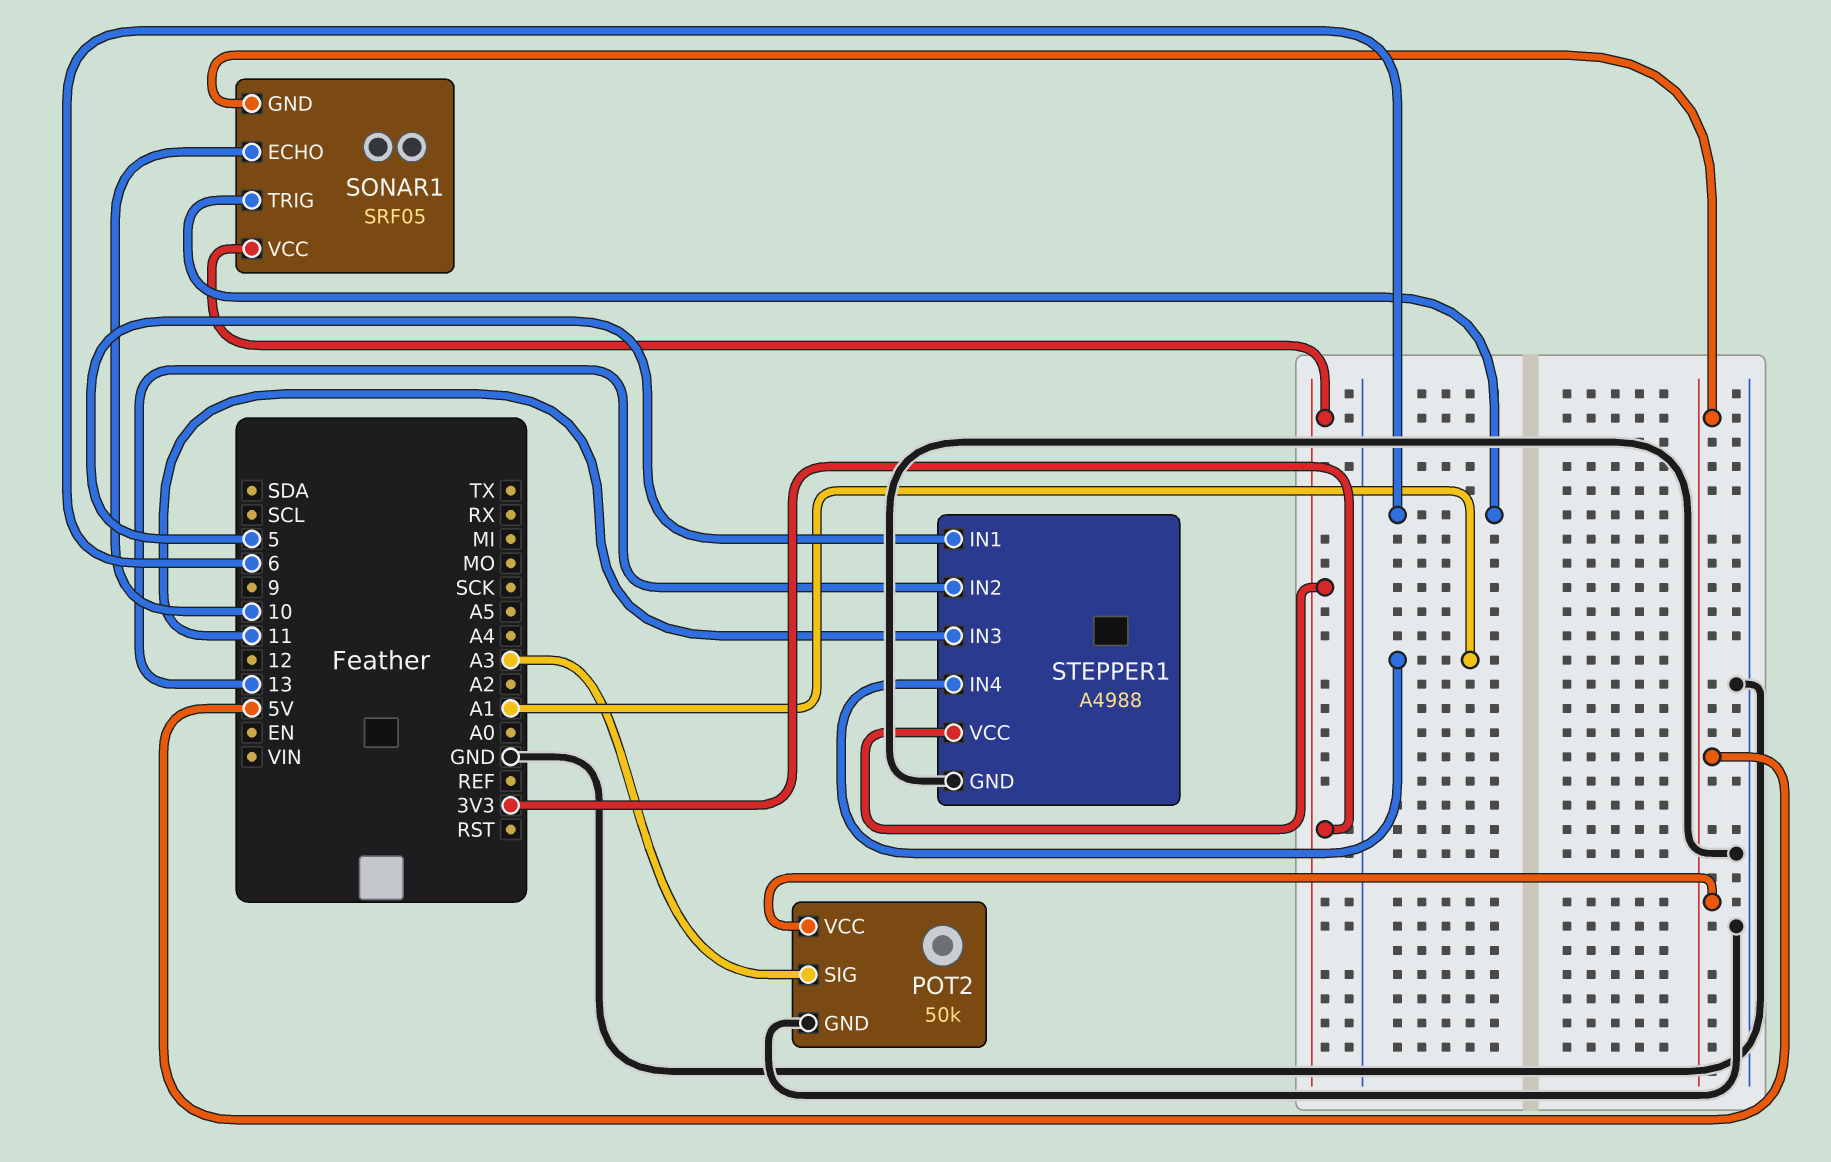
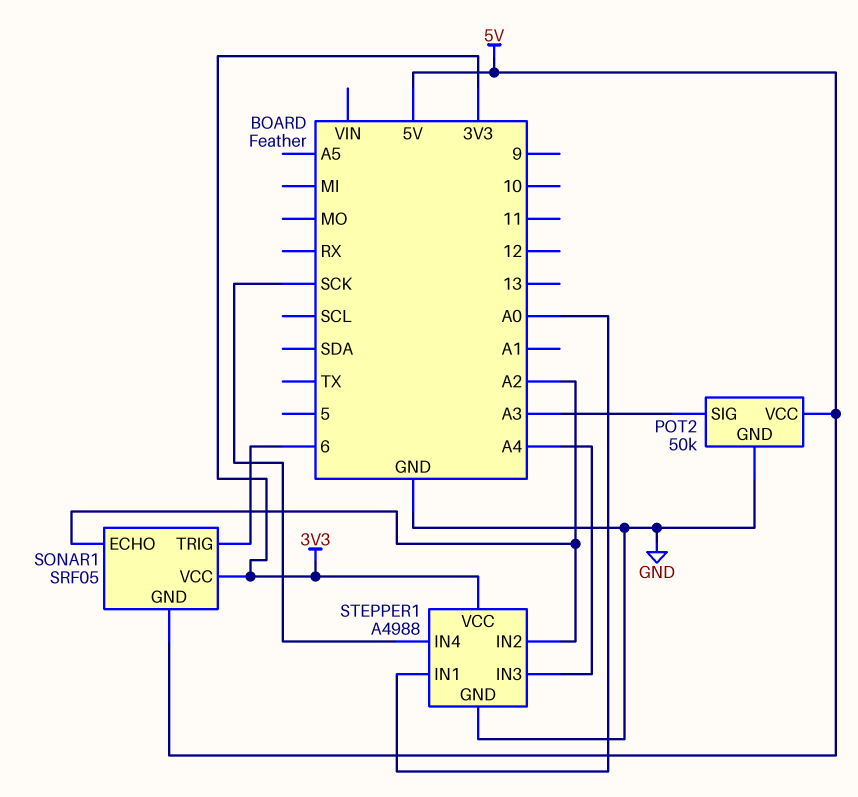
SONAR1 pin ECHO: 10 -> A2
STEPPER1 pin IN1: 5 -> A0
STEPPER1 pin IN2: 13 -> A2
STEPPER1 pin IN3: 11 -> A4
STEPPER1 pin IN4: A1 -> SCK

